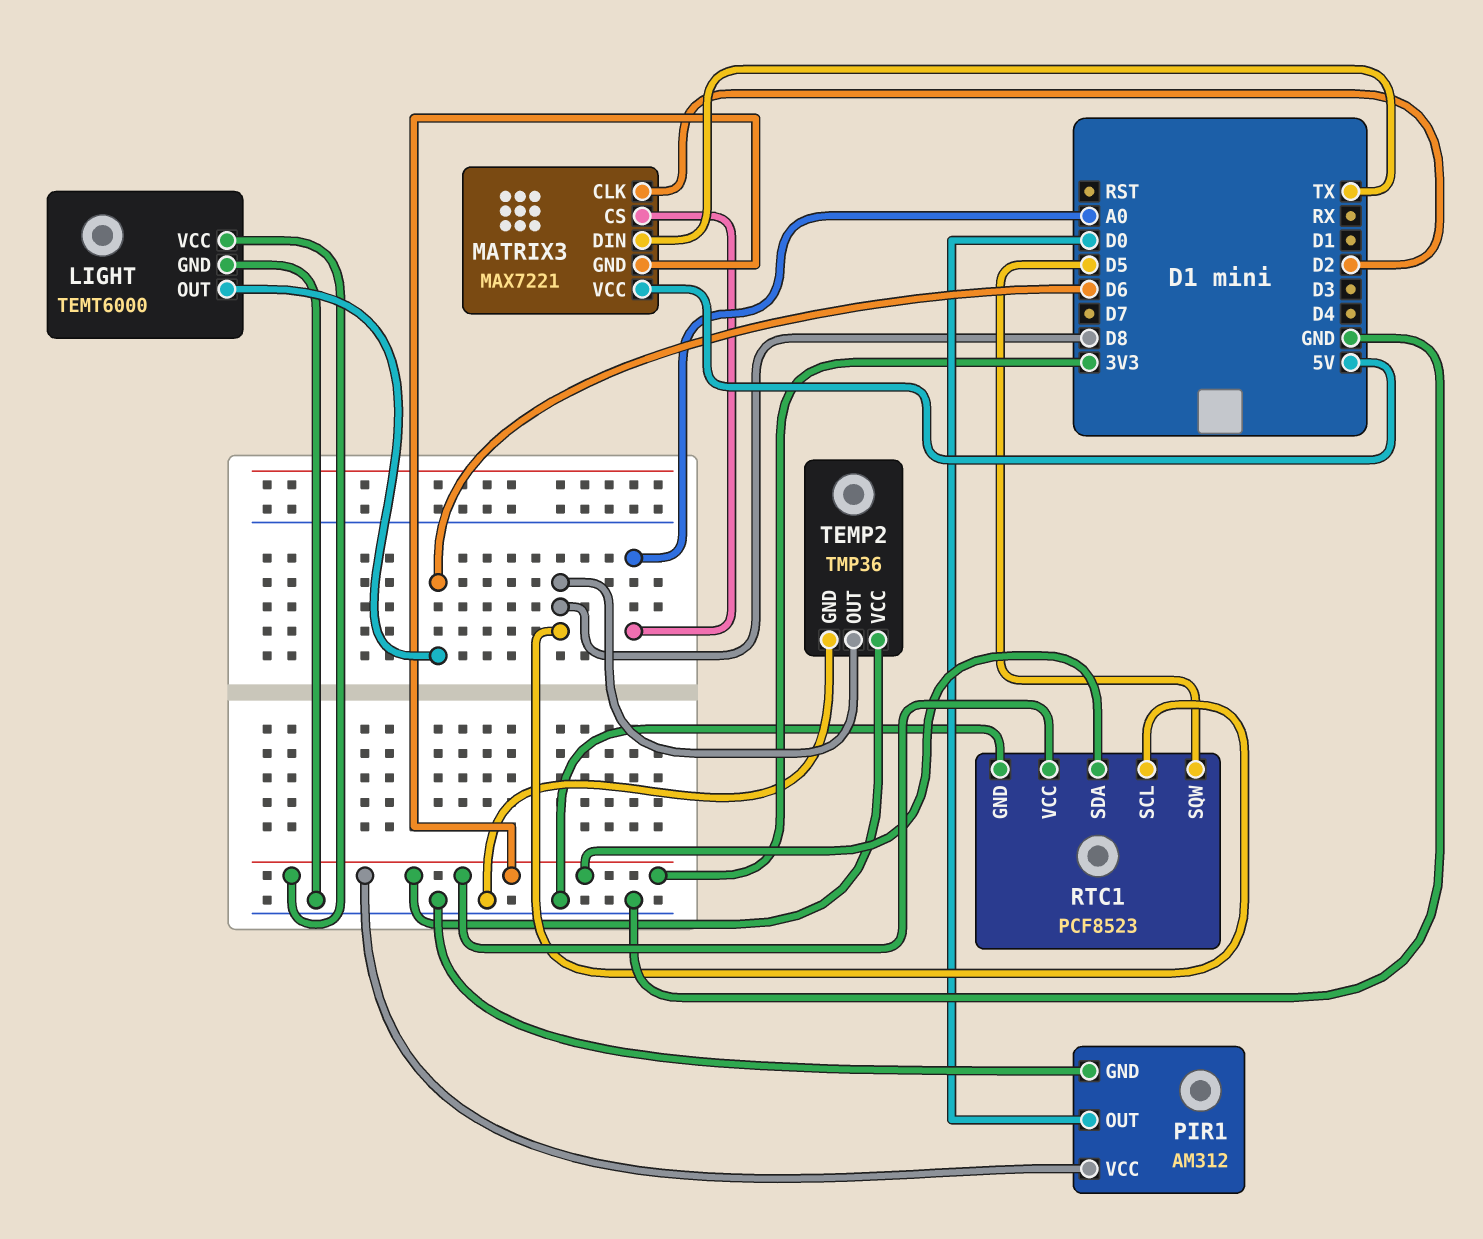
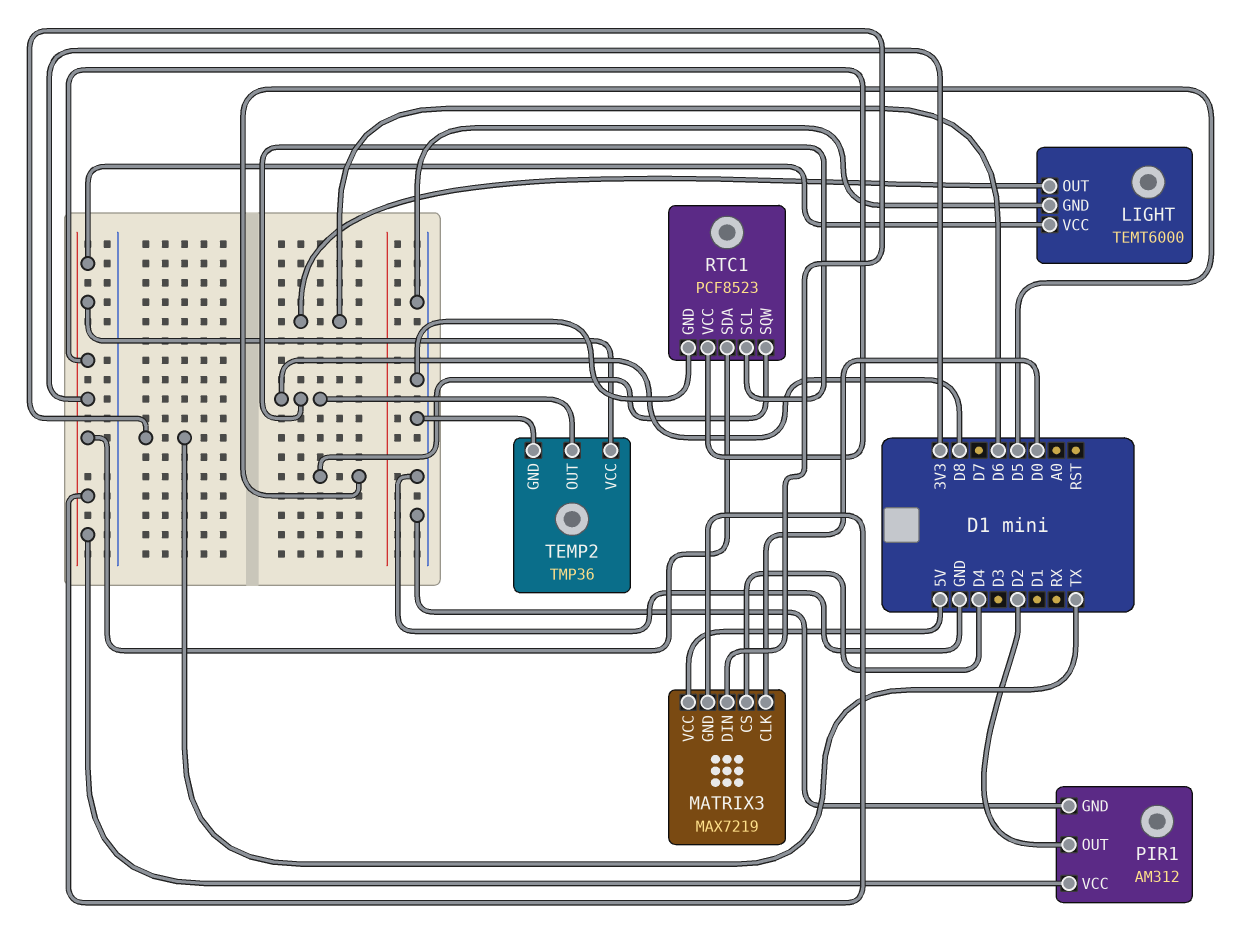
MATRIX3: MAX7221 -> MAX7219
MATRIX3 pin CLK: D2 -> D0
MATRIX3 pin CS: A0 -> D4
PIR1 pin OUT: D0 -> D2

